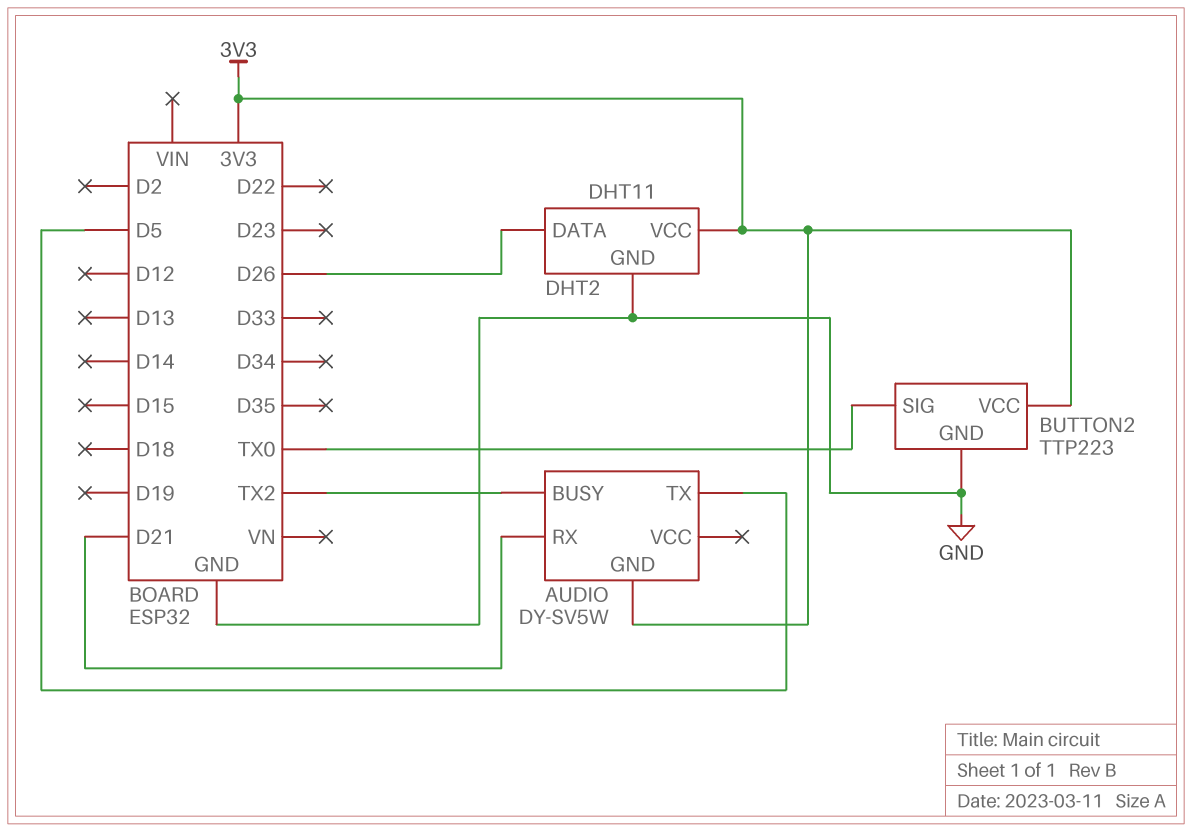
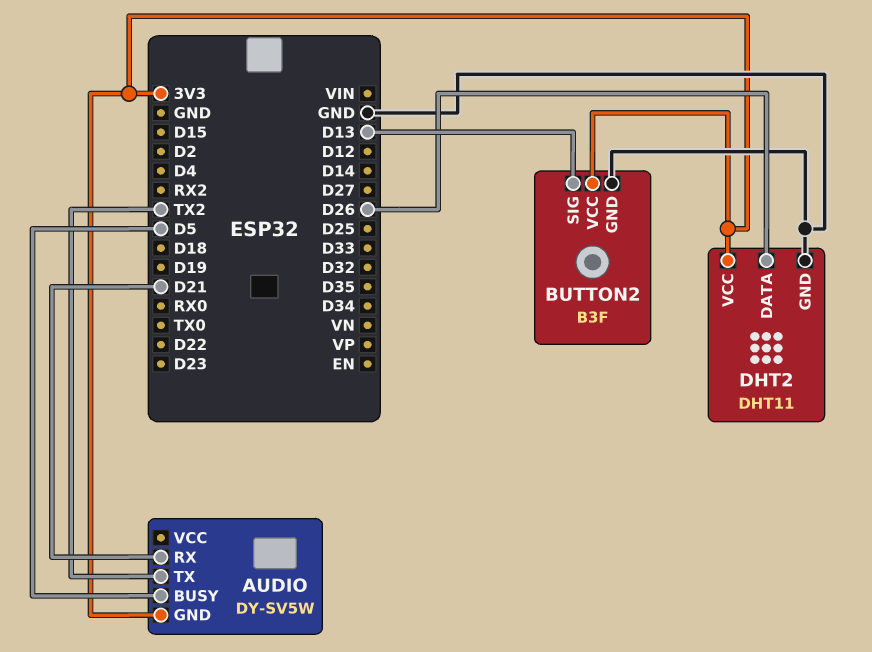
AUDIO pin BUSY: TX2 -> D5
AUDIO pin TX: D5 -> TX2
BUTTON2: TTP223 -> B3F
BUTTON2 pin SIG: TX0 -> D13

